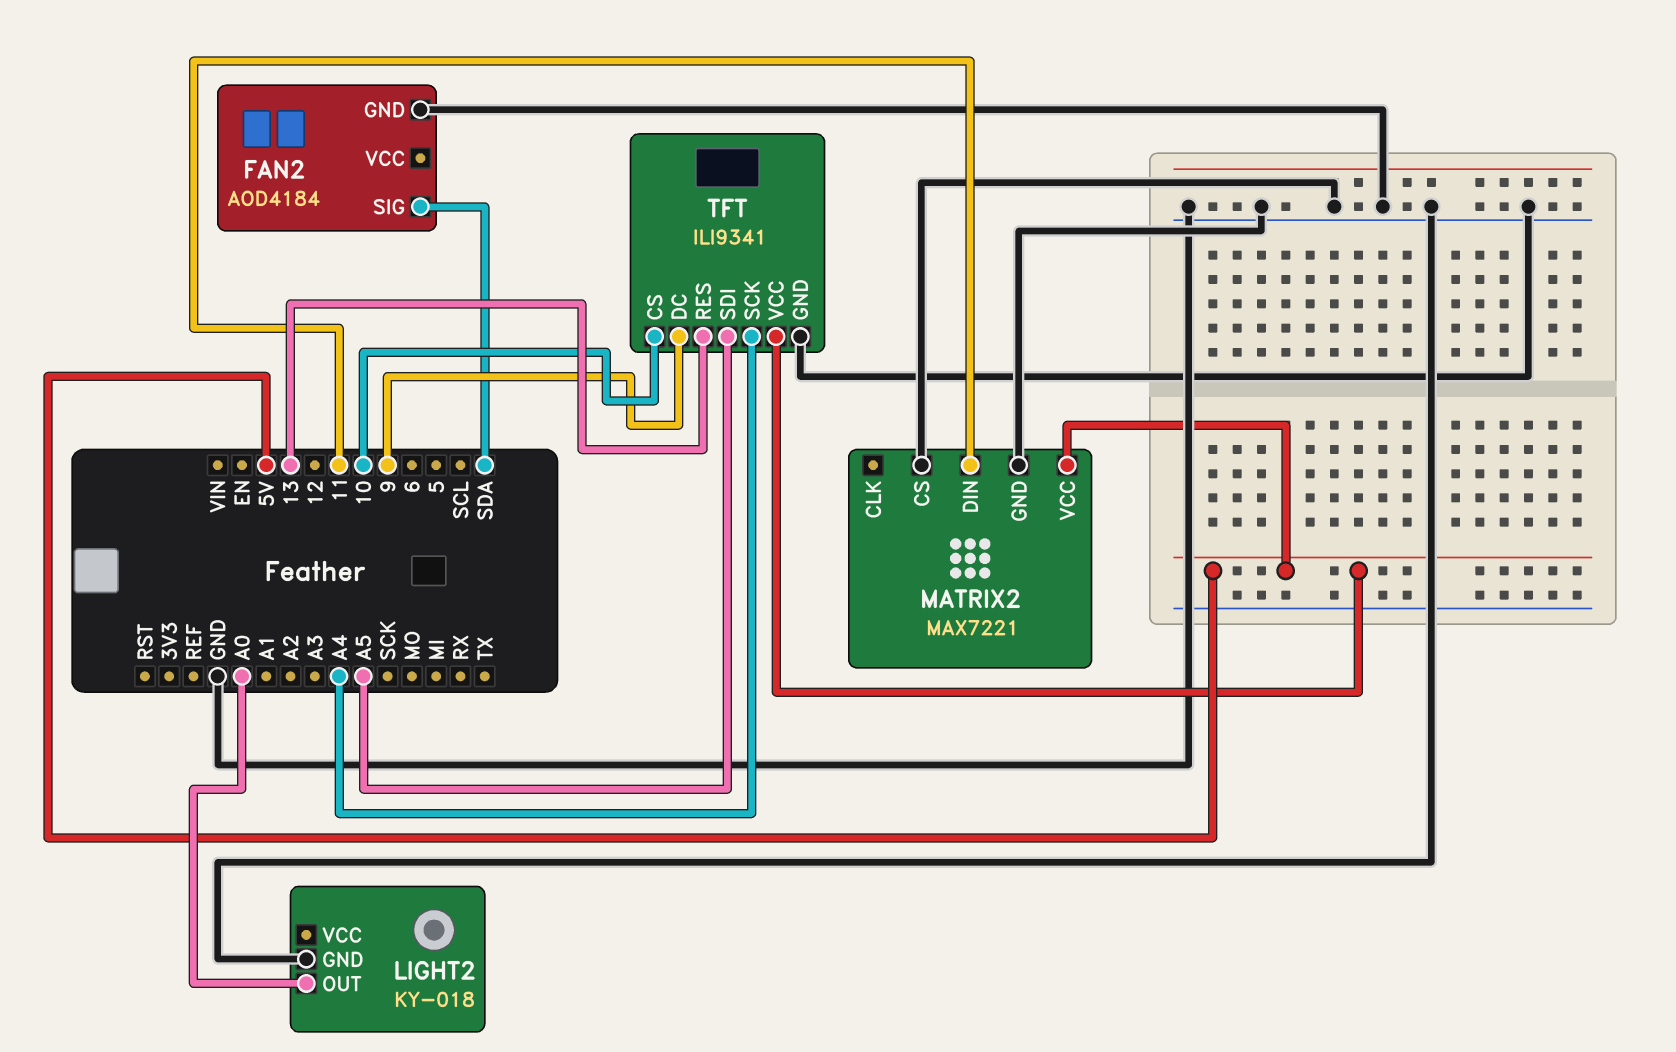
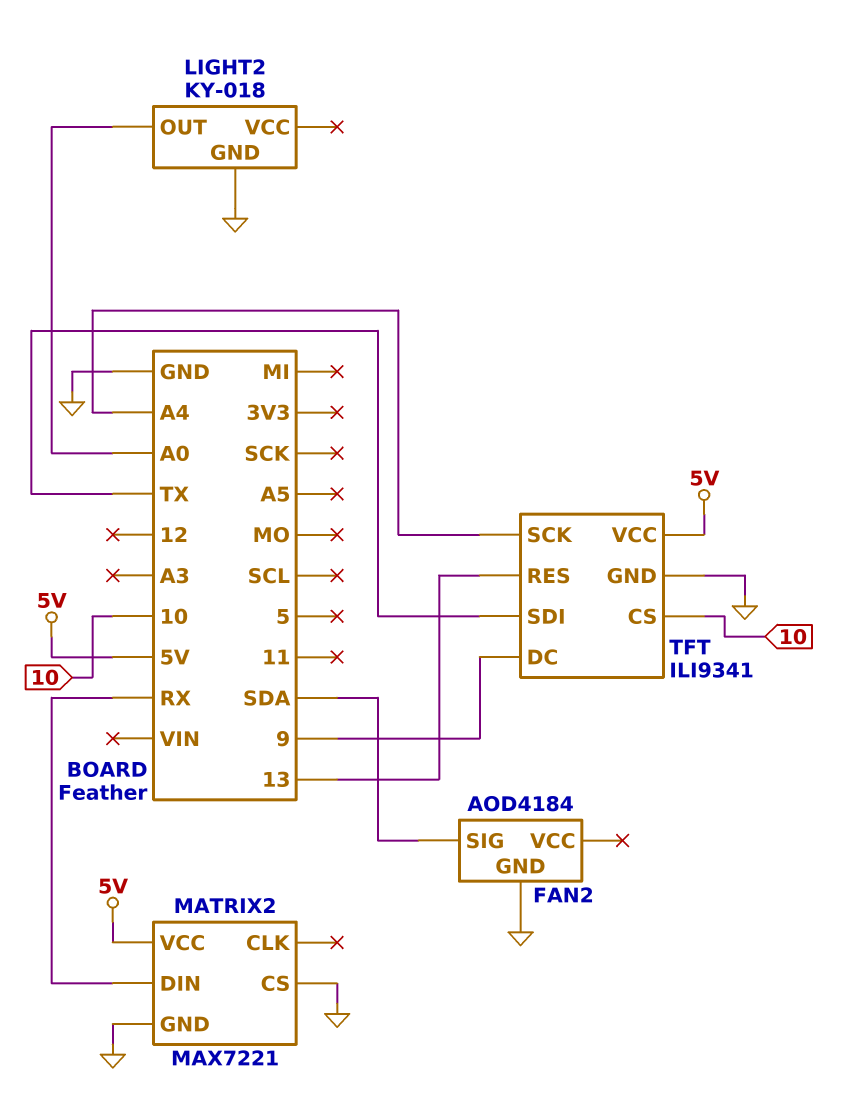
MATRIX2 pin DIN: 11 -> RX
TFT pin SDI: A5 -> TX

